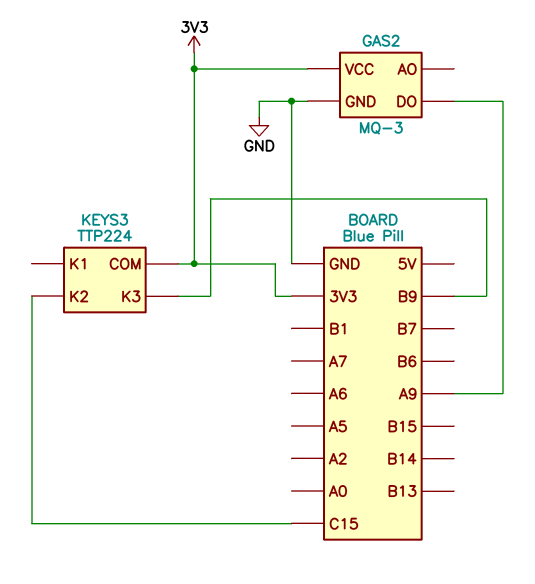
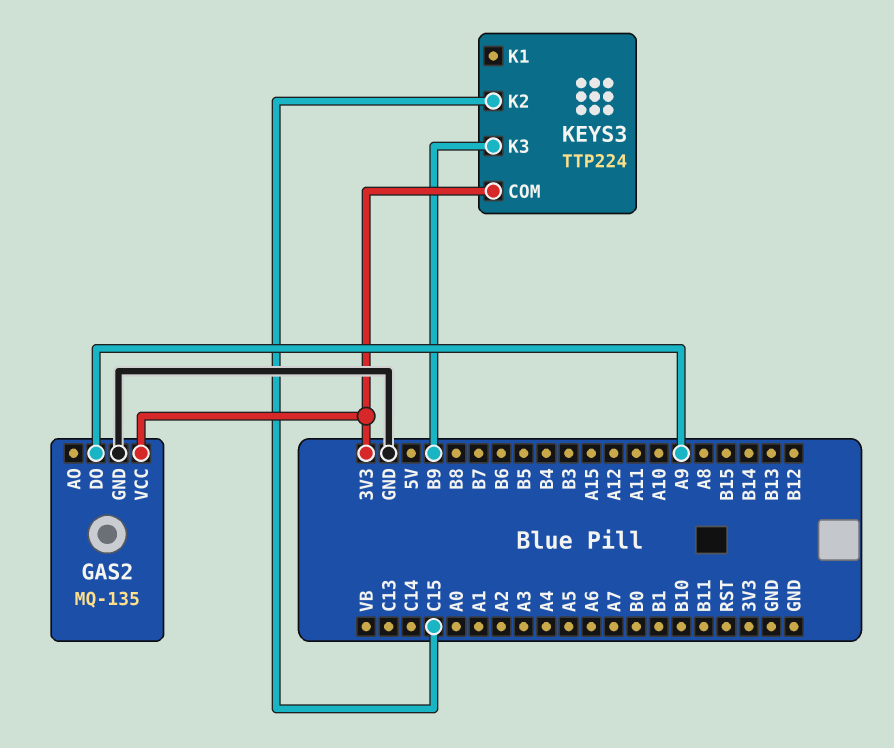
GAS2: MQ-3 -> MQ-135

